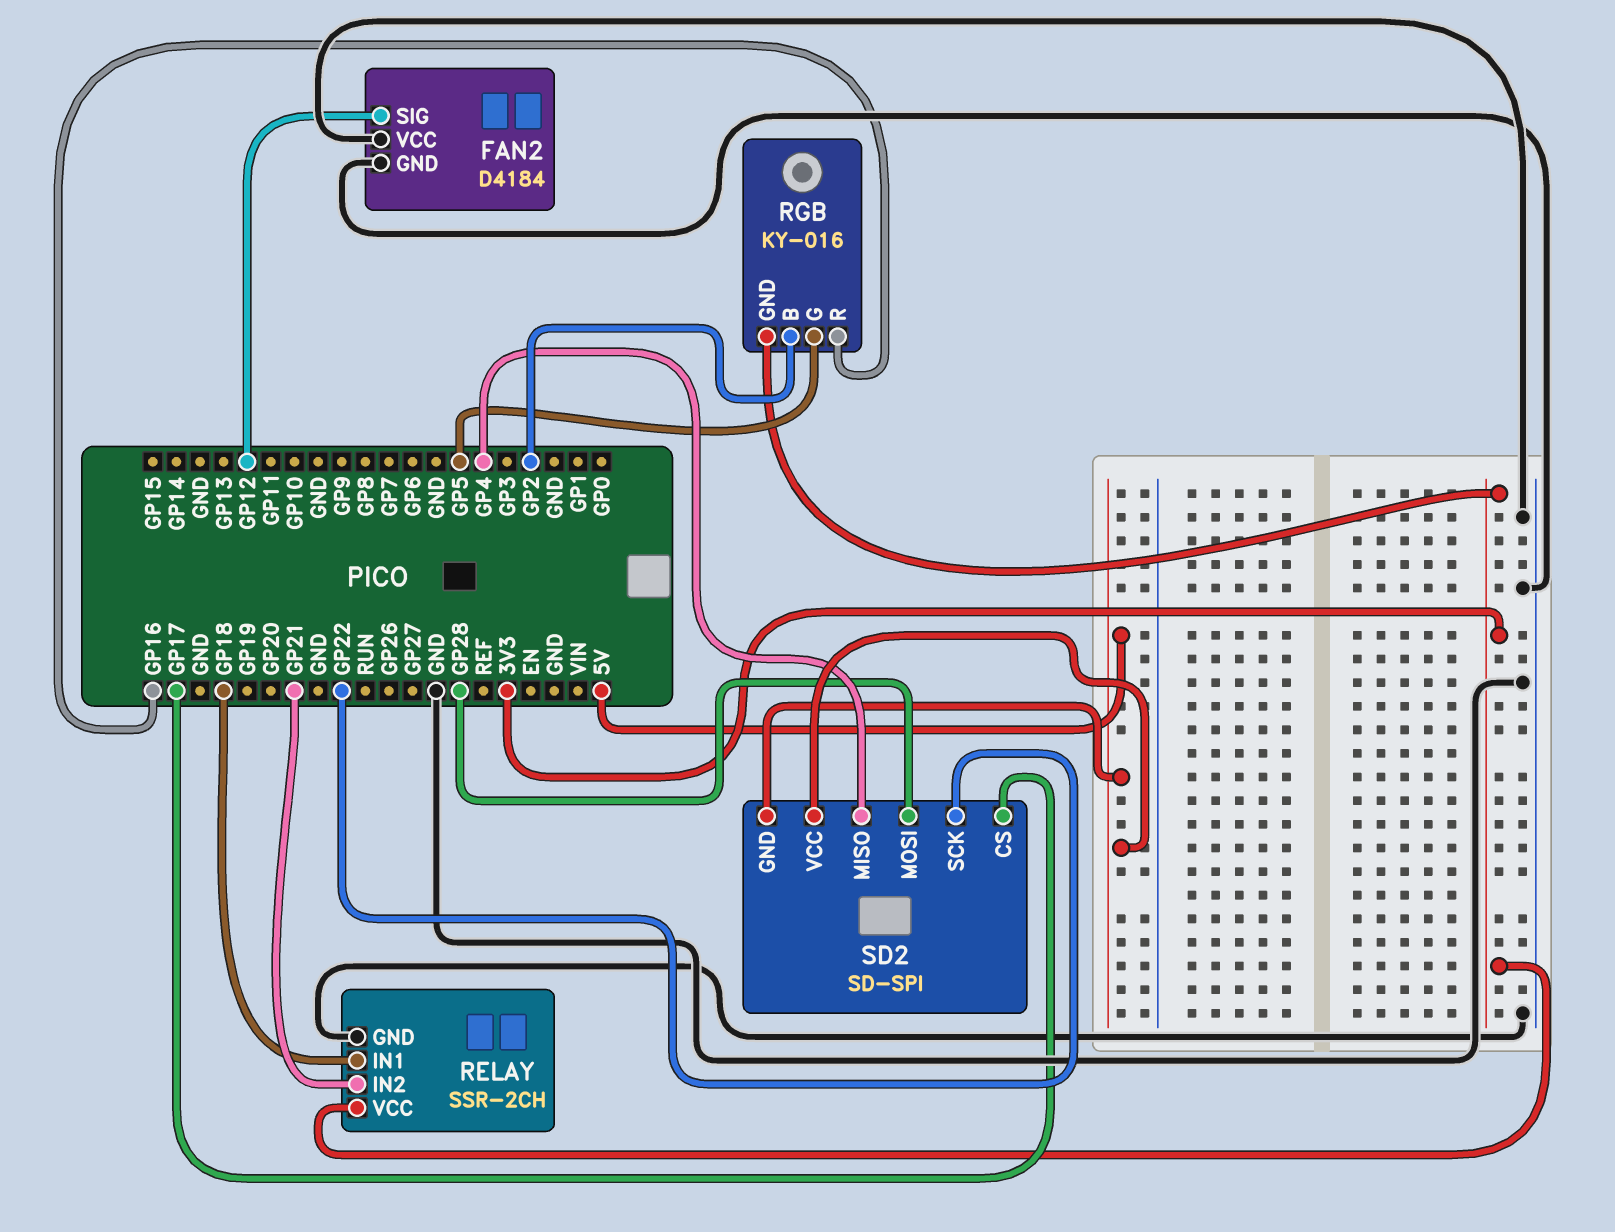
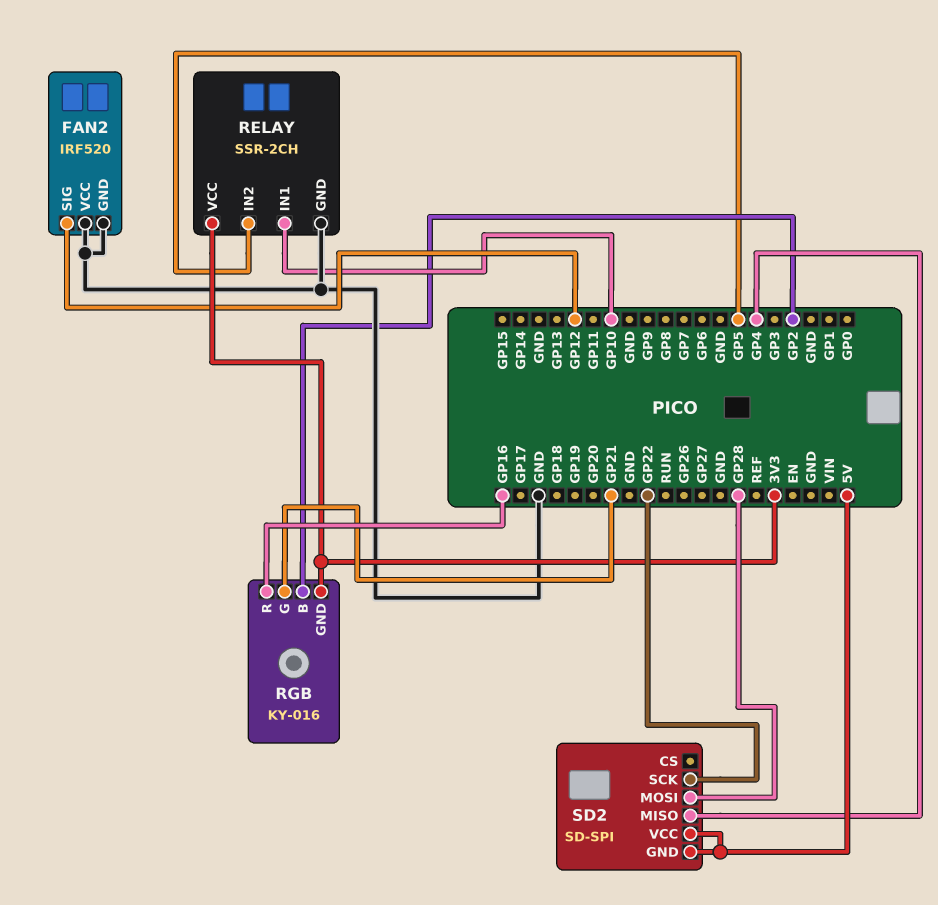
FAN2: D4184 -> IRF520
RELAY pin IN1: GP18 -> GP10
RELAY pin IN2: GP21 -> GP5
RGB pin G: GP5 -> GP21
SD2 pin CS: GP17 -> none

